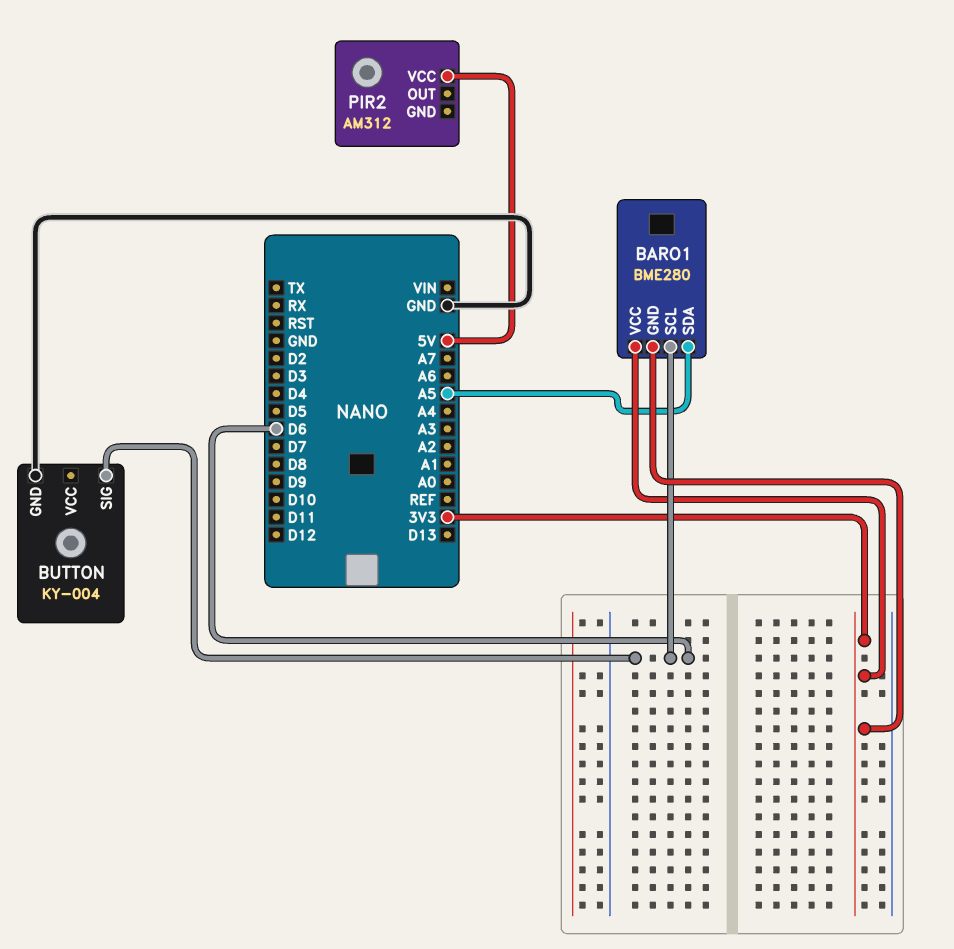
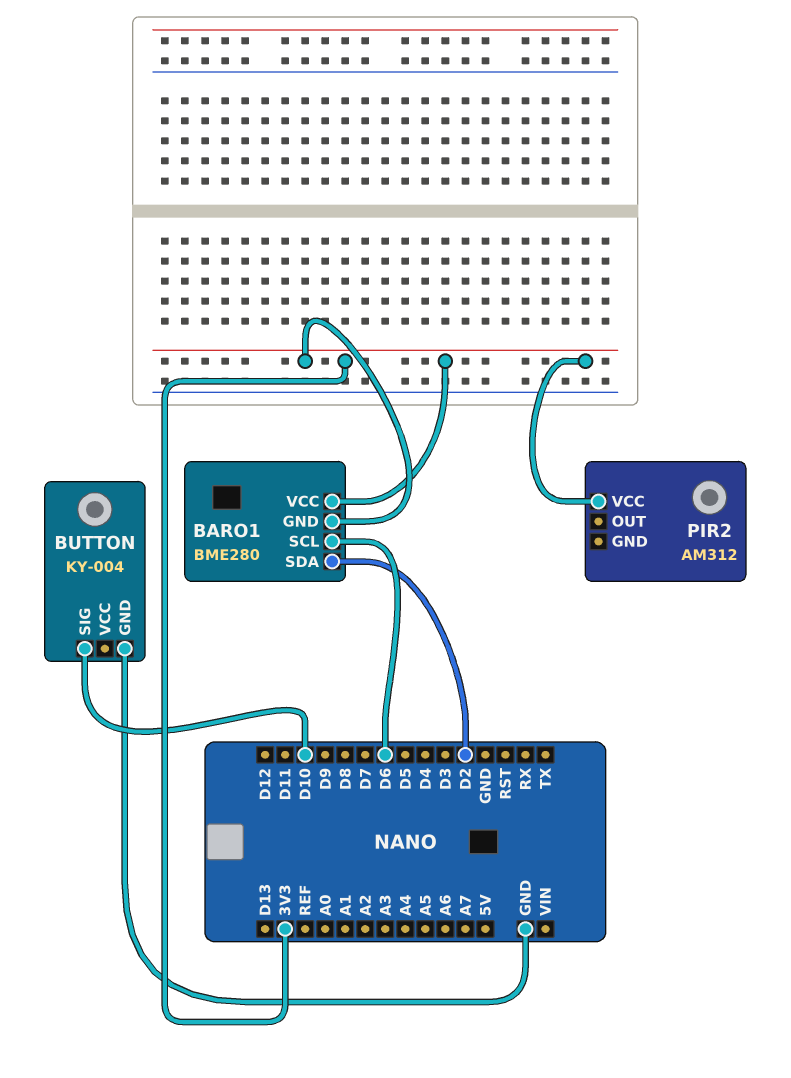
BARO1 pin SDA: A5 -> D2
BUTTON pin SIG: D6 -> D10
PIR2 pin VCC: 5V -> 3V3

